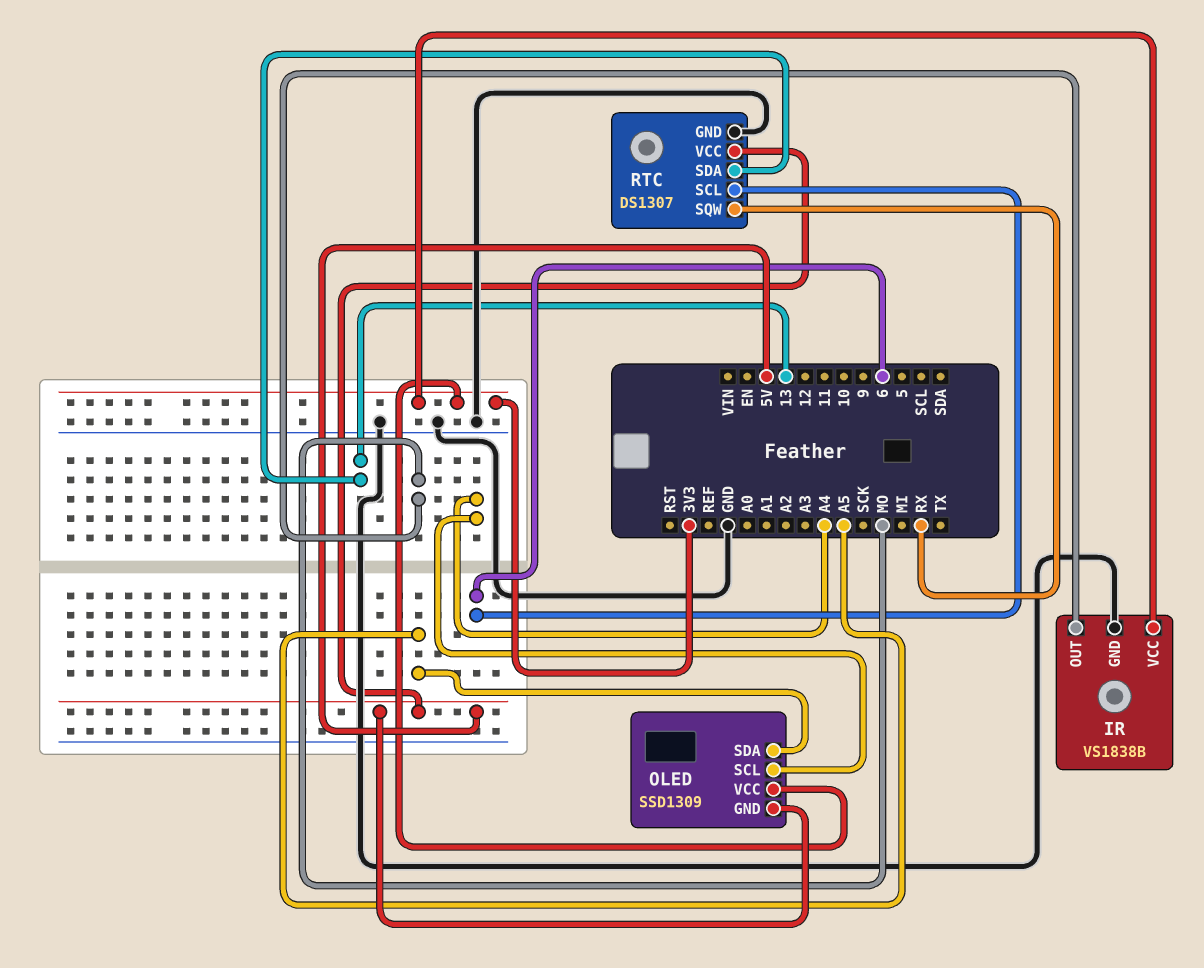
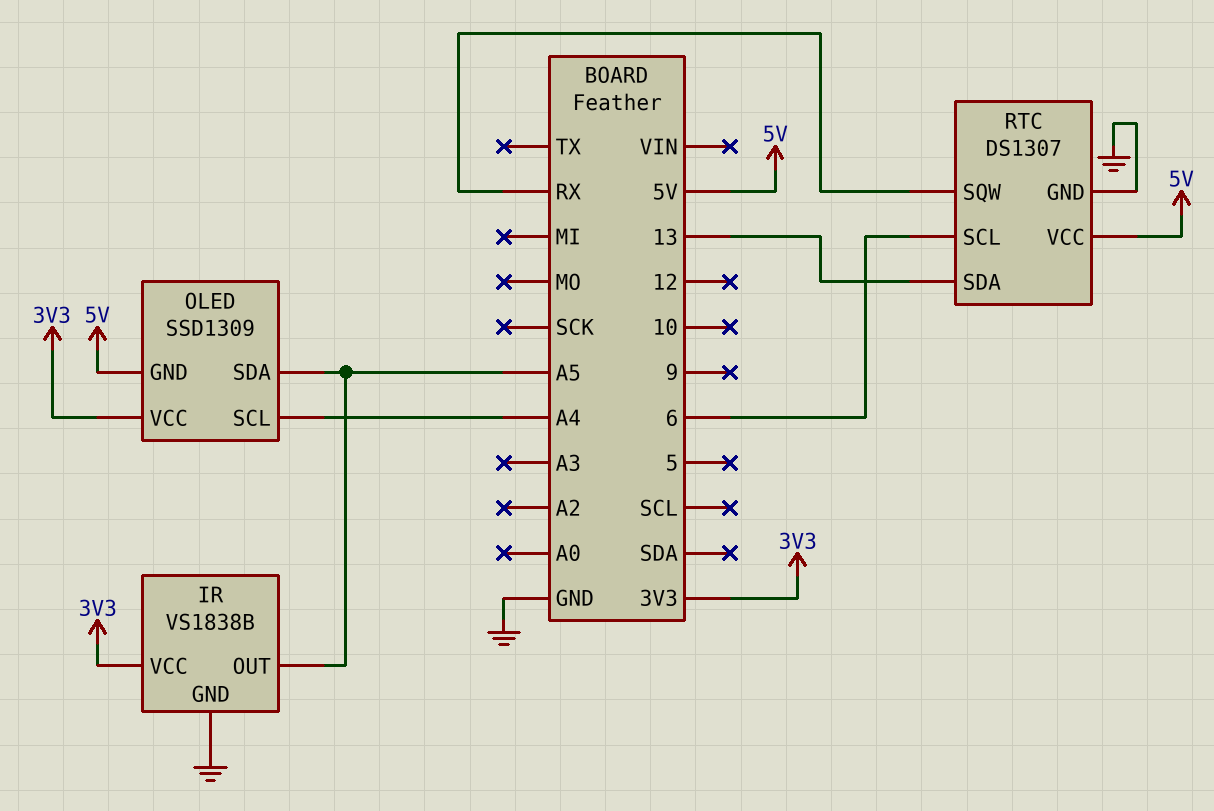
IR pin OUT: MO -> A5

